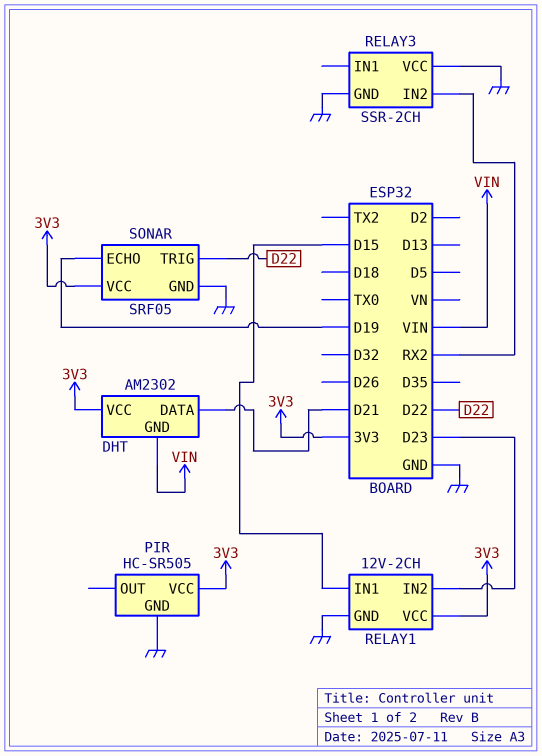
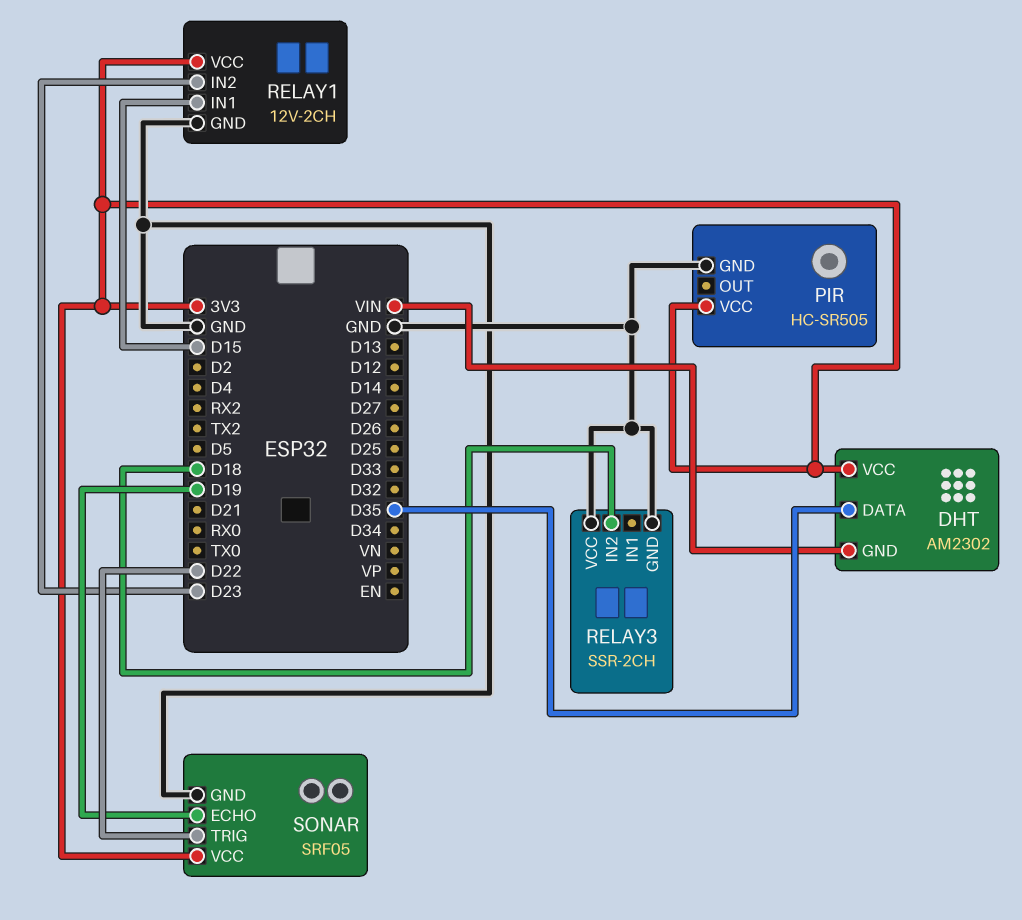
DHT pin DATA: D21 -> D35
RELAY3 pin IN2: RX2 -> D18

